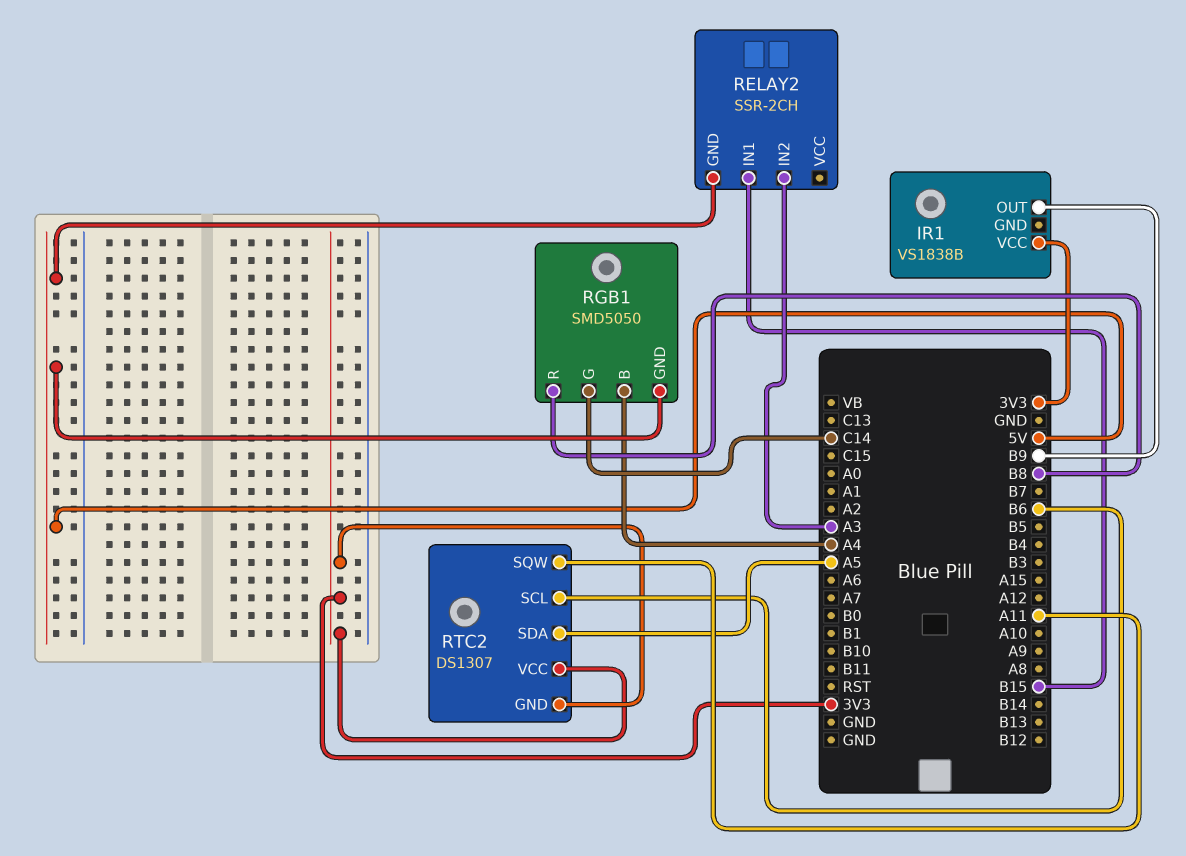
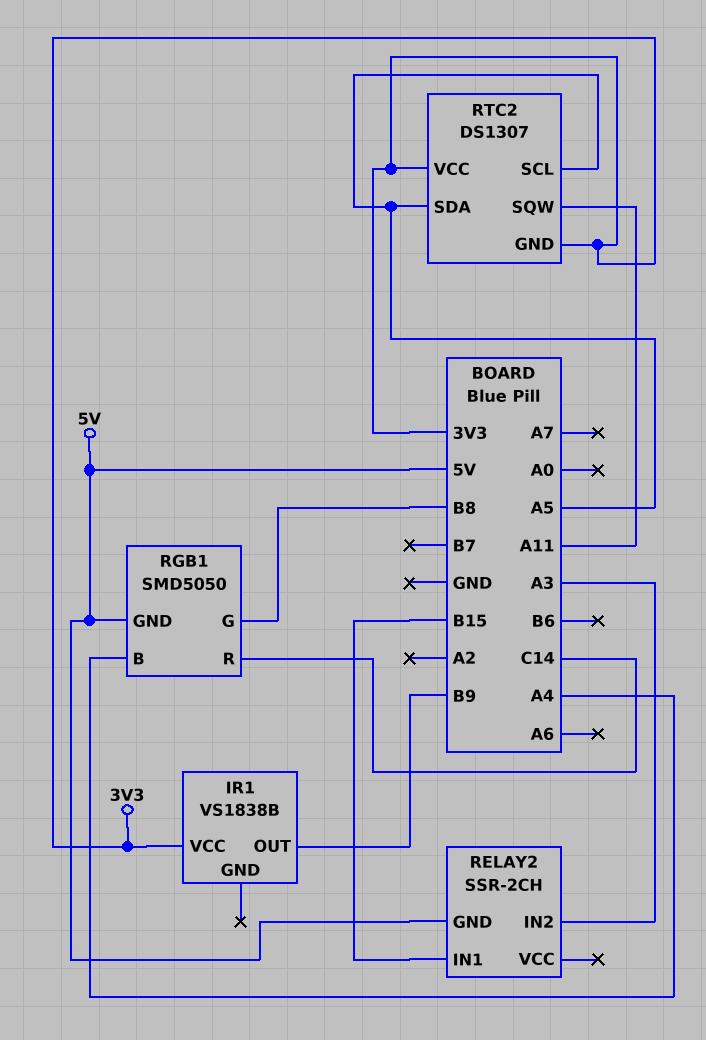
RGB1 pin G: C14 -> B8
RGB1 pin R: B8 -> C14
RTC2 pin SCL: B6 -> A5

